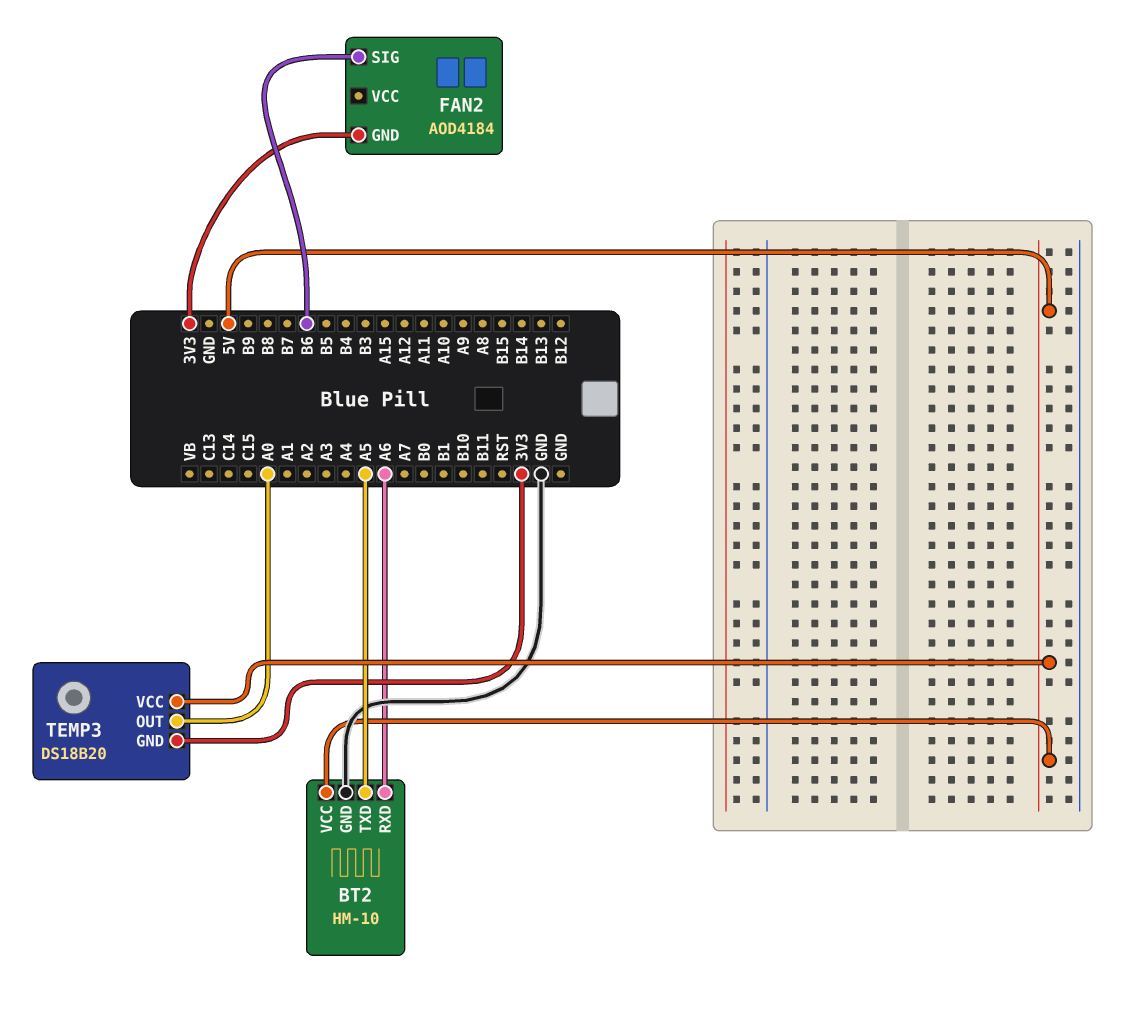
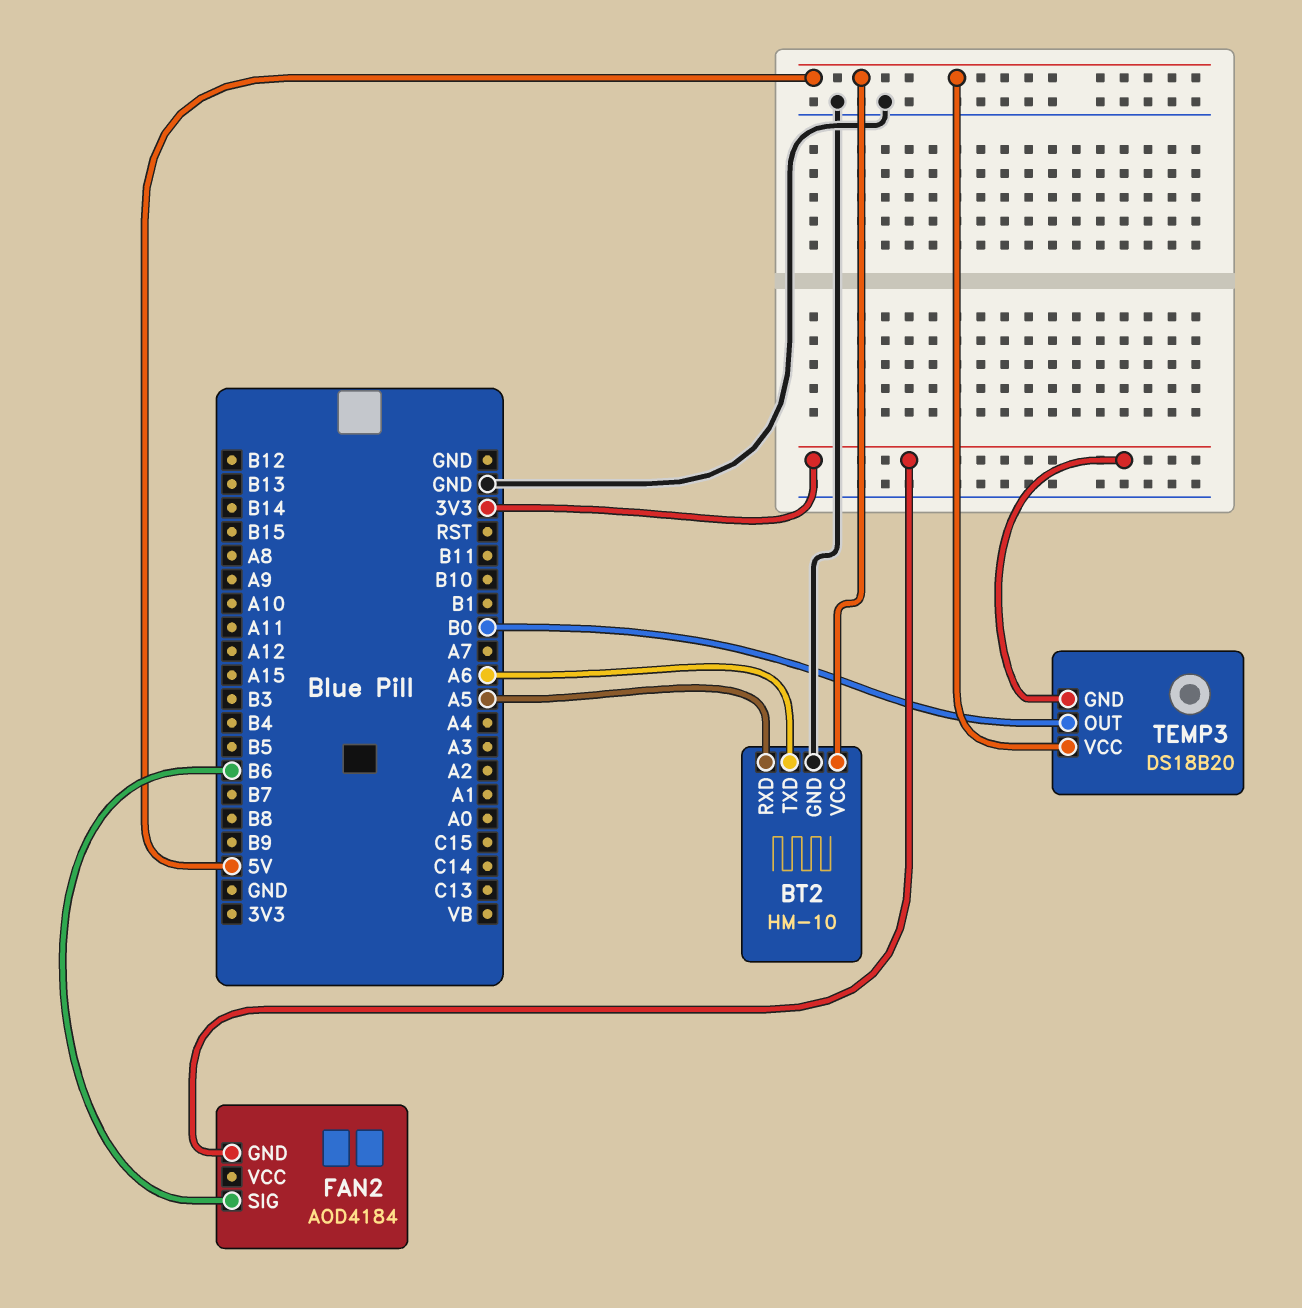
BT2 pin RXD: A6 -> A5
BT2 pin TXD: A5 -> A6
TEMP3 pin OUT: A0 -> B0

